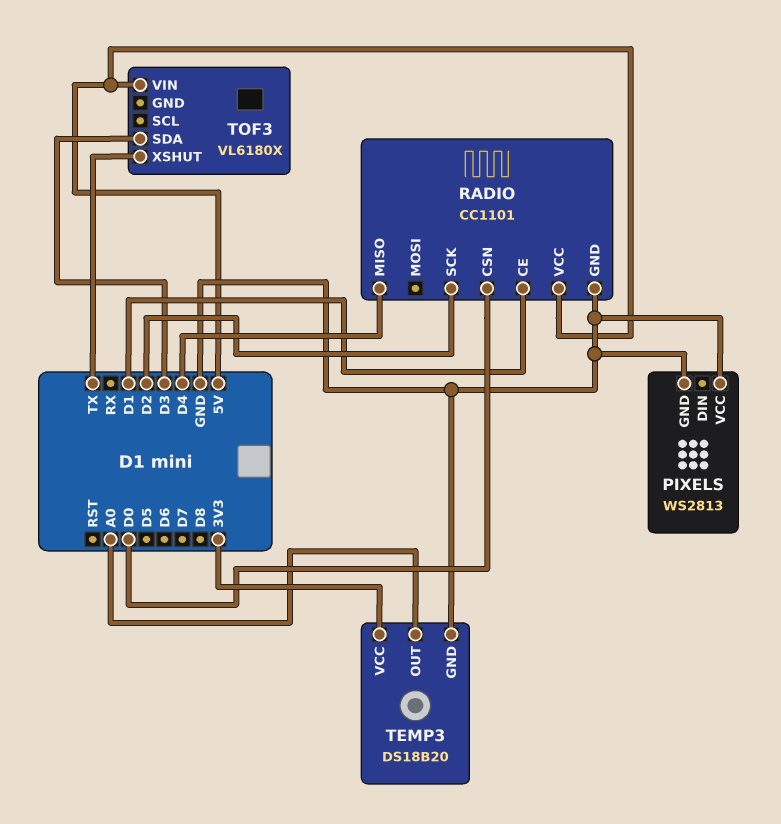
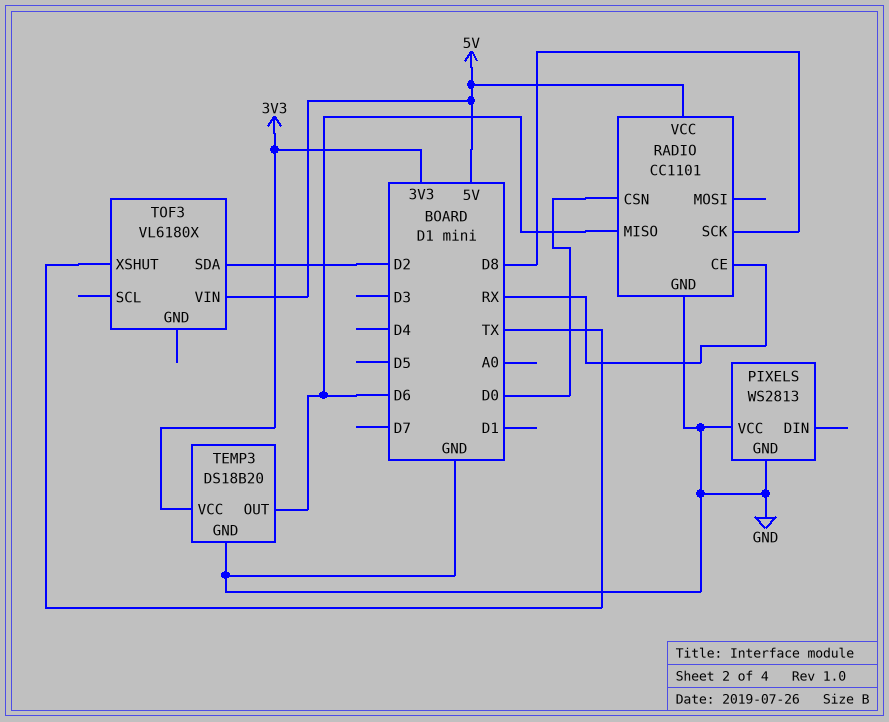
RADIO pin CE: D1 -> RX
RADIO pin MISO: D4 -> D6
RADIO pin SCK: D2 -> D8
TEMP3 pin OUT: A0 -> D6
TOF3 pin SDA: D3 -> D2

